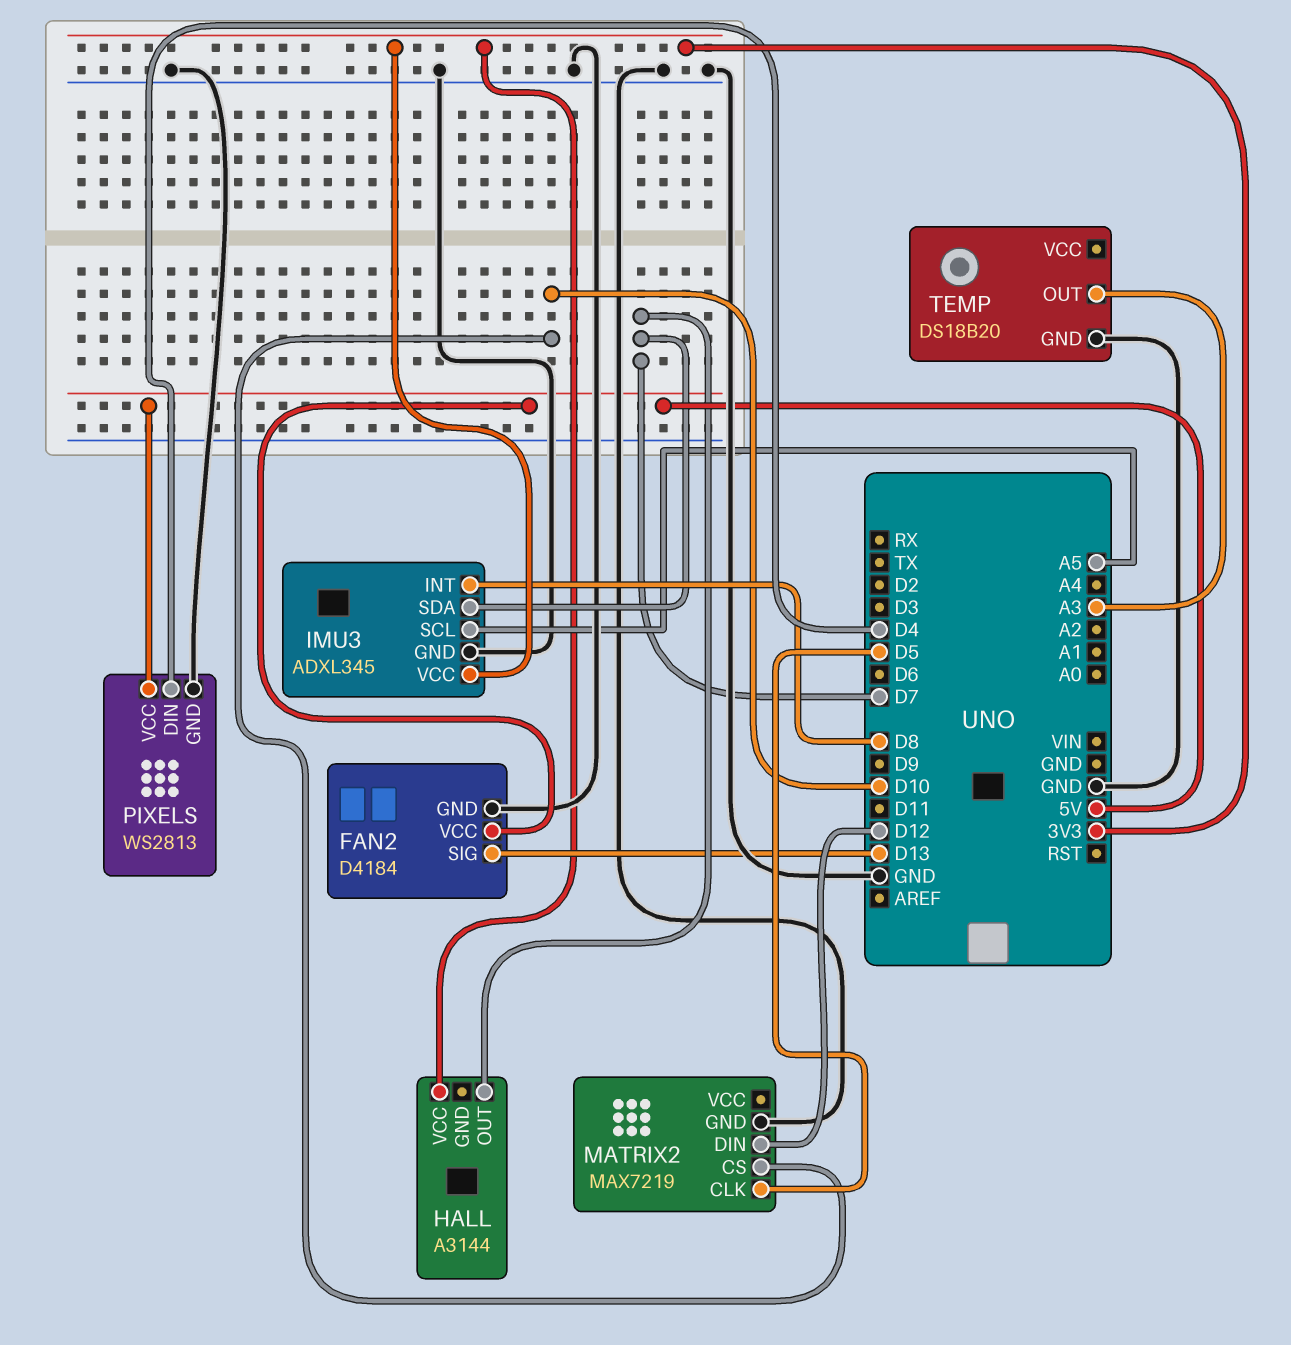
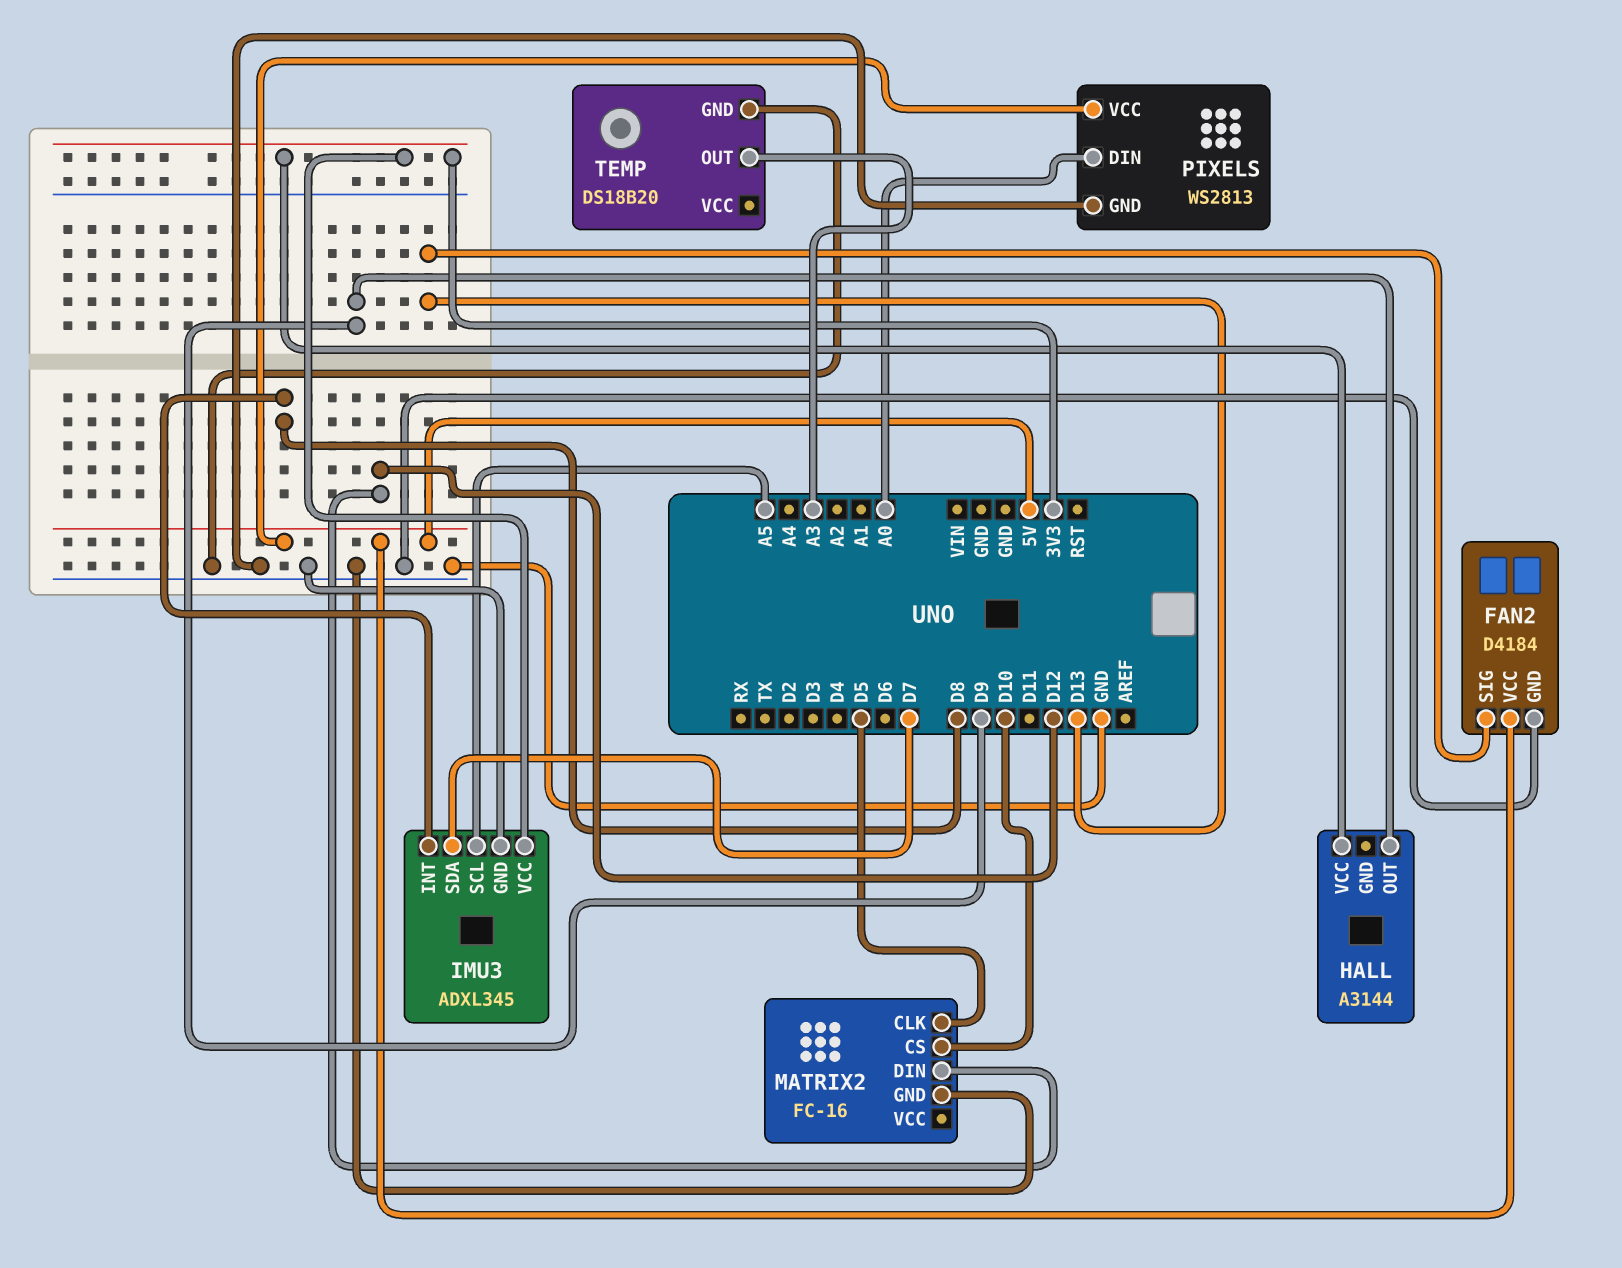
HALL pin OUT: D7 -> D9
MATRIX2: MAX7219 -> FC-16
PIXELS pin DIN: D4 -> A0

